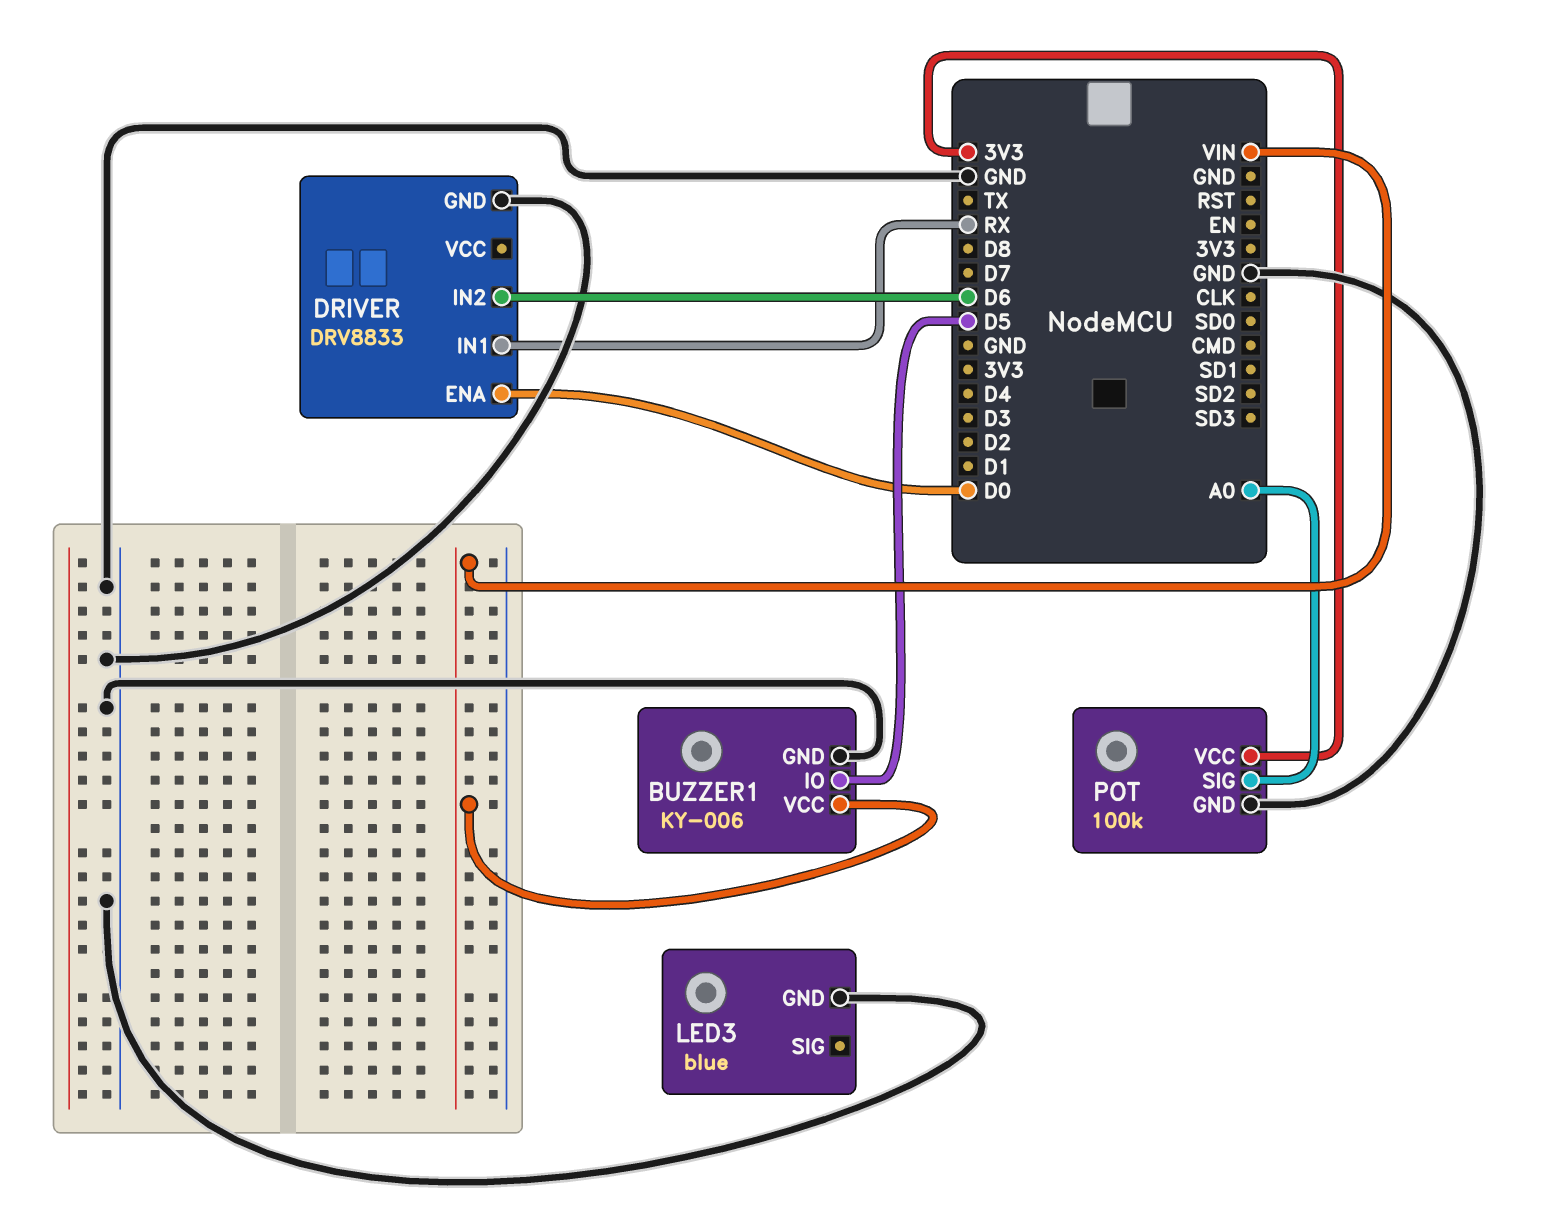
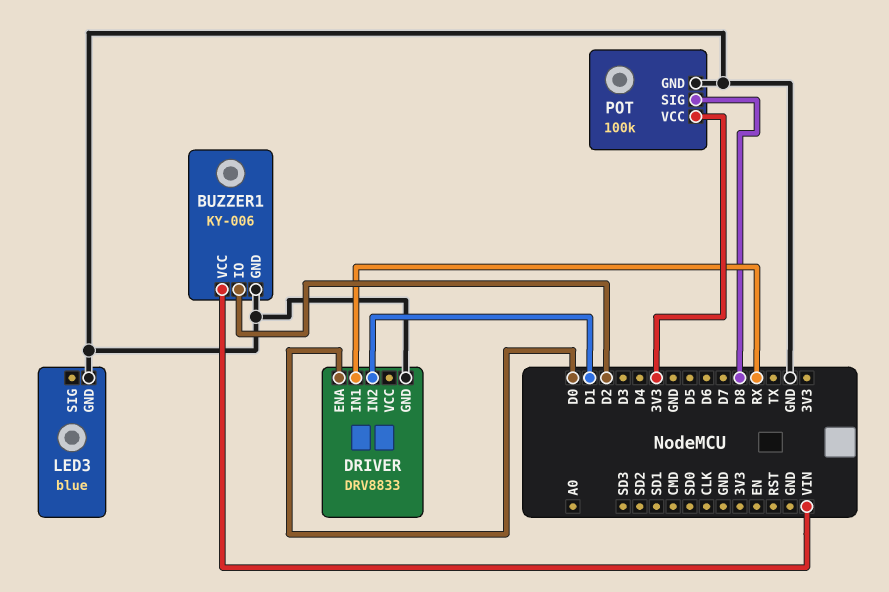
BUZZER1 pin IO: D5 -> D2
DRIVER pin IN2: D6 -> D1
POT pin SIG: A0 -> D8

